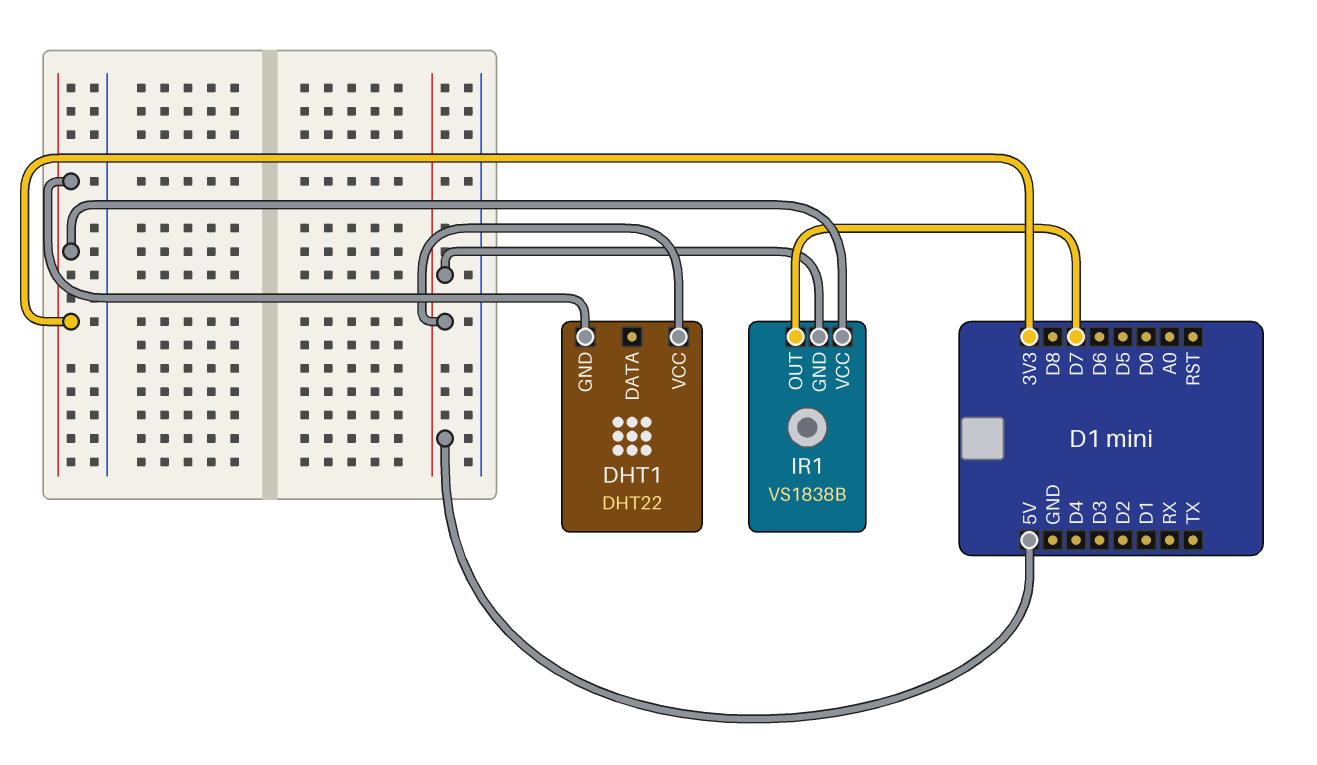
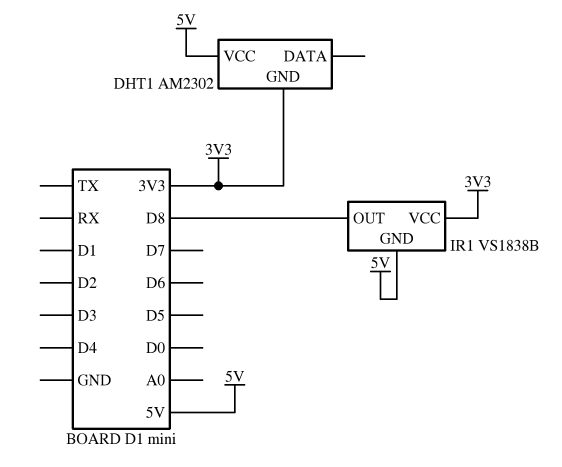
DHT1: DHT22 -> AM2302
IR1 pin OUT: D7 -> D8

